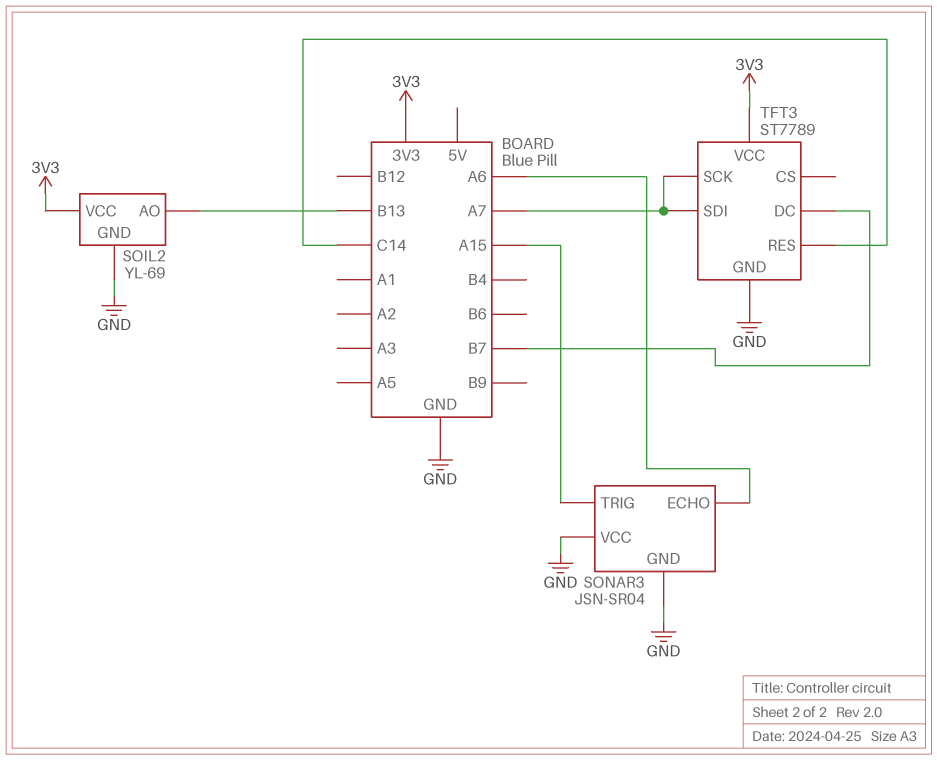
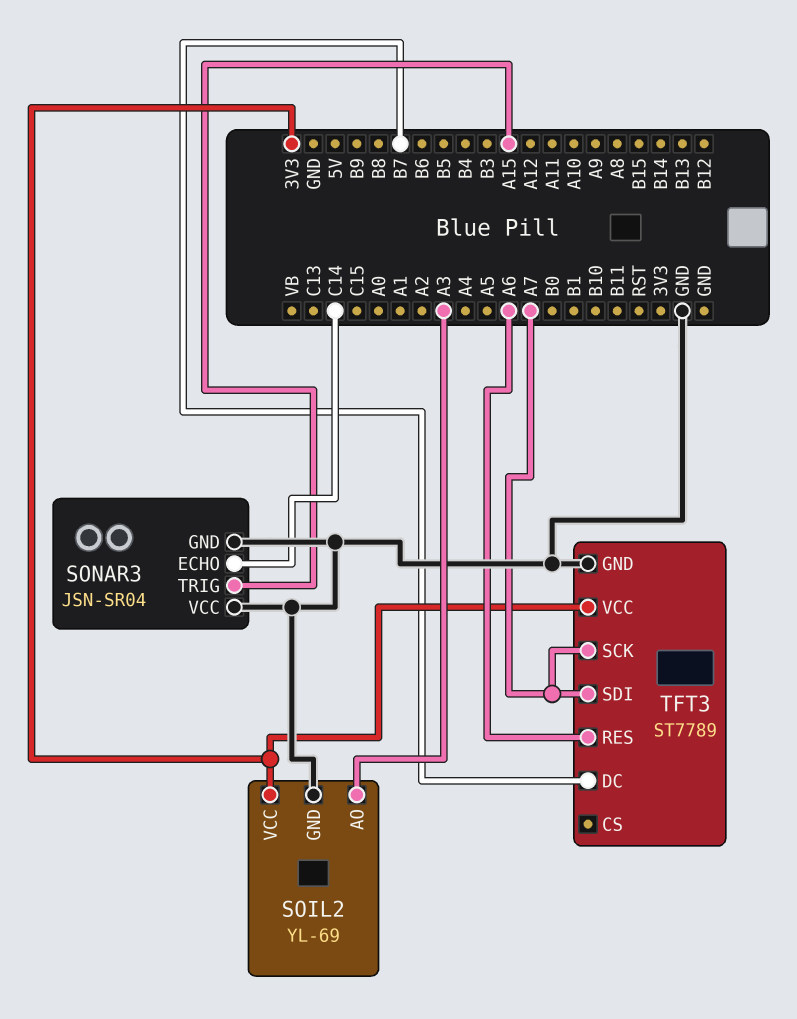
SOIL2 pin AO: B13 -> A3
SONAR3 pin ECHO: A6 -> C14
TFT3 pin RES: C14 -> A6

